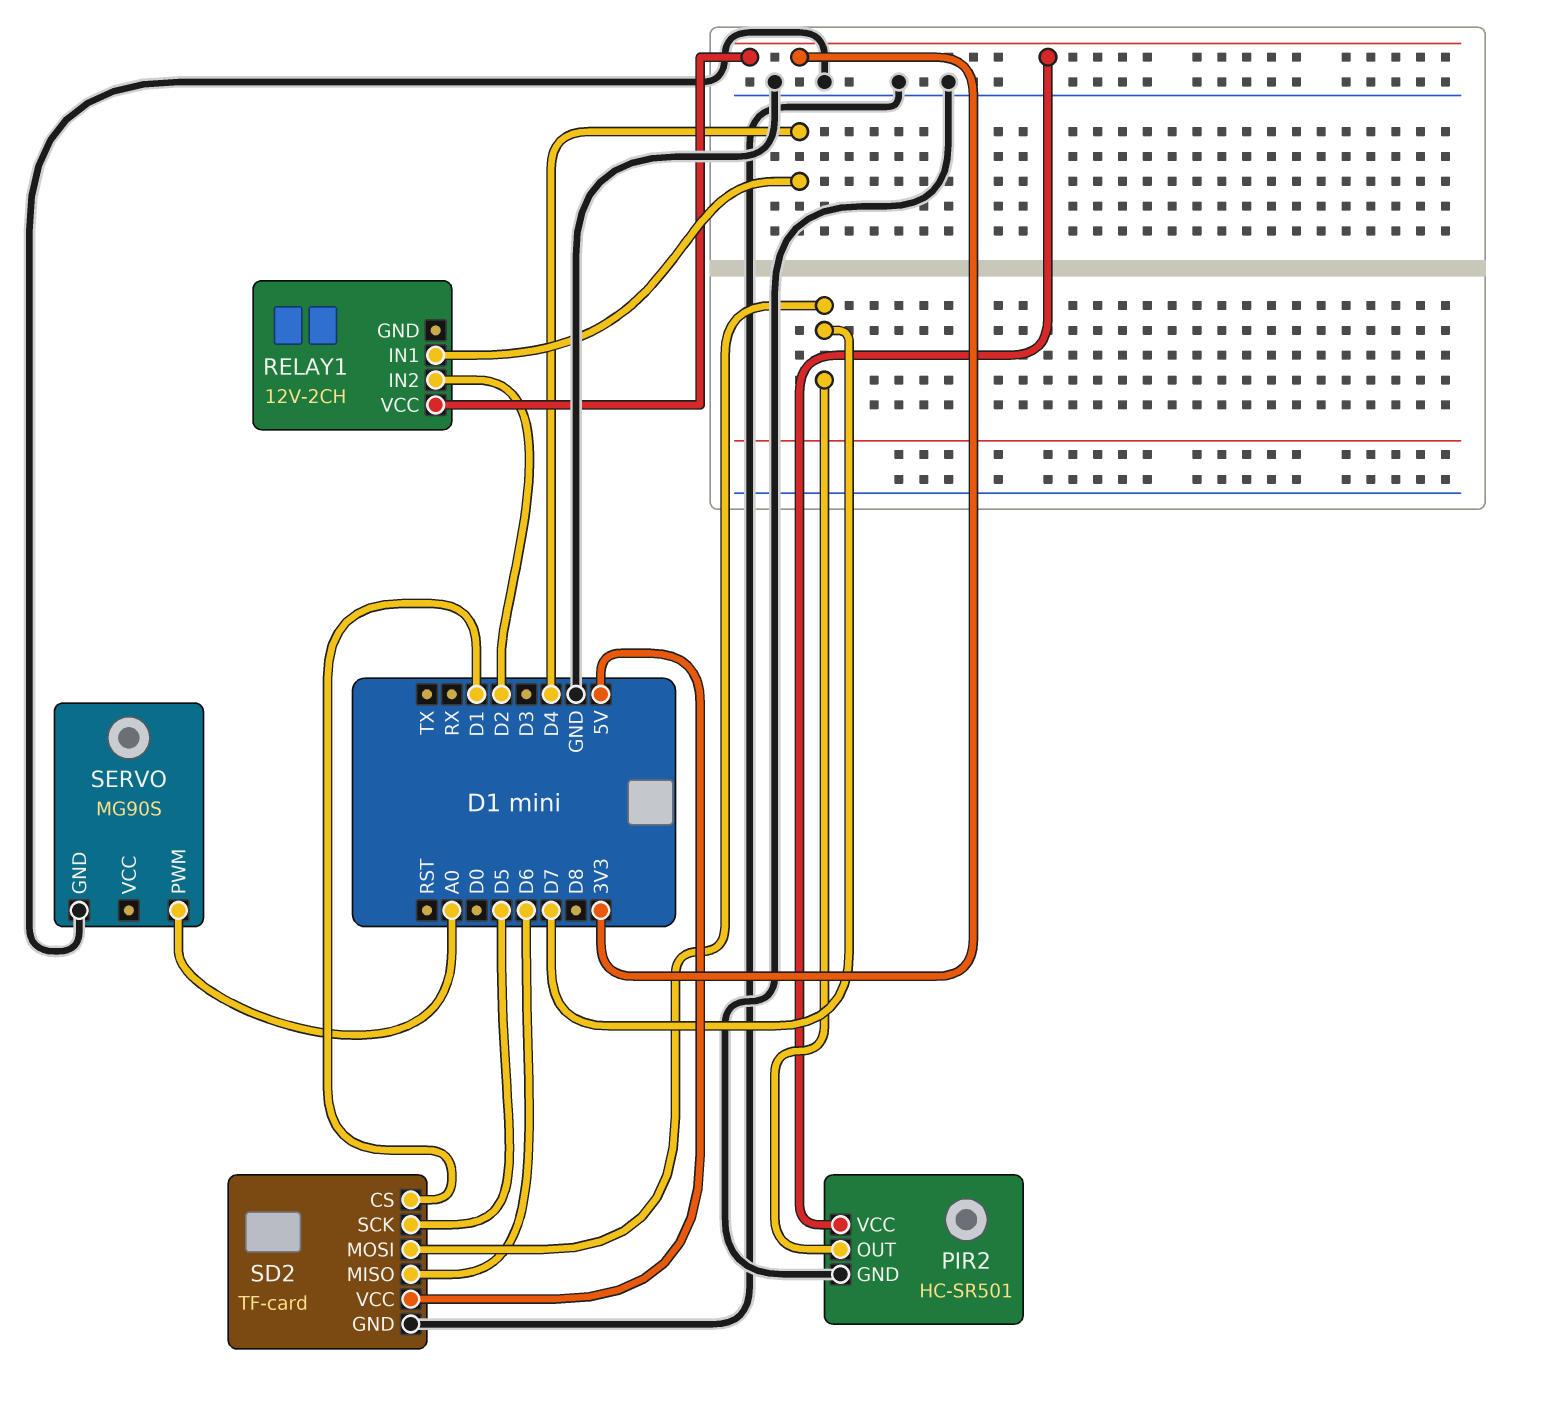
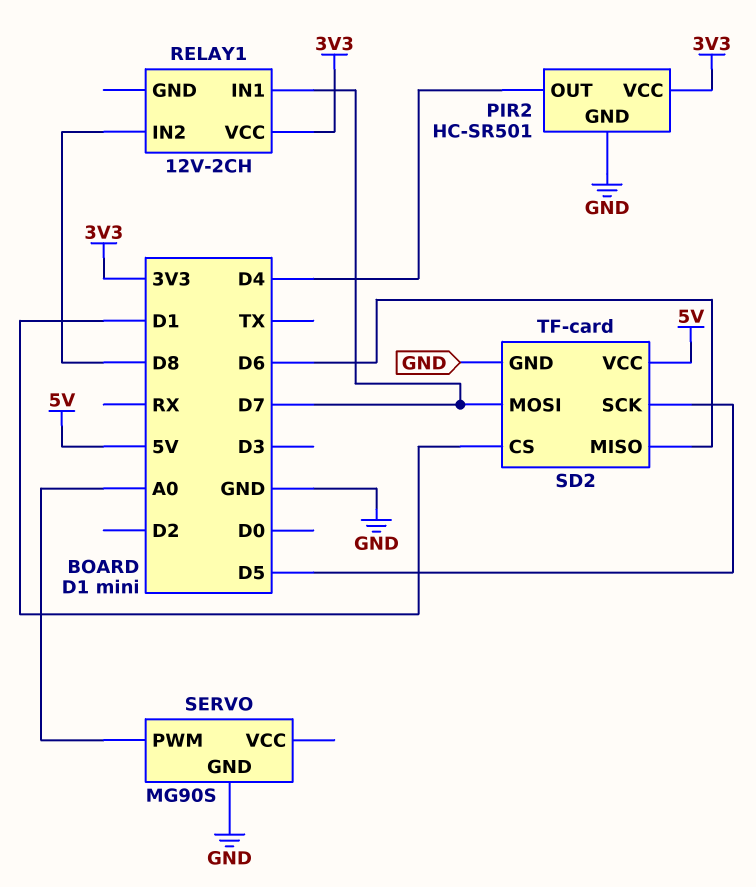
PIR2 pin OUT: D7 -> D4
RELAY1 pin IN1: D4 -> D7
RELAY1 pin IN2: D2 -> D8

